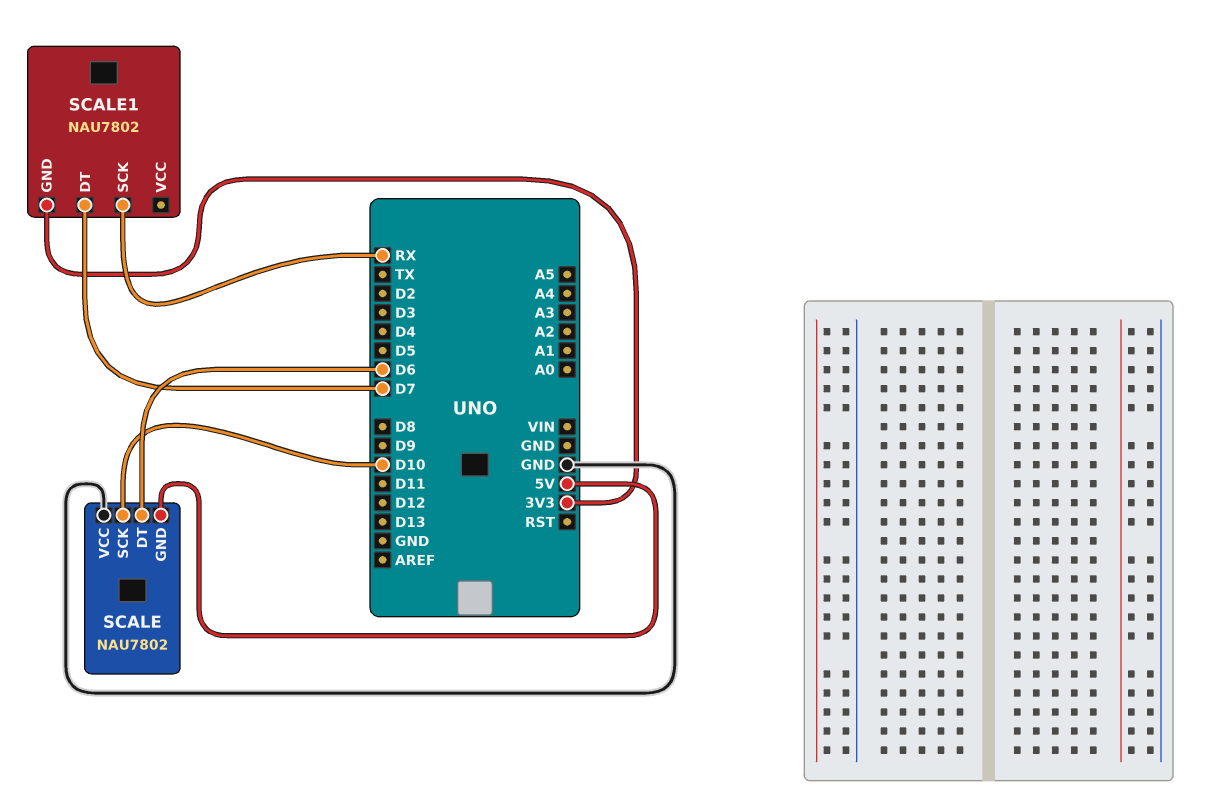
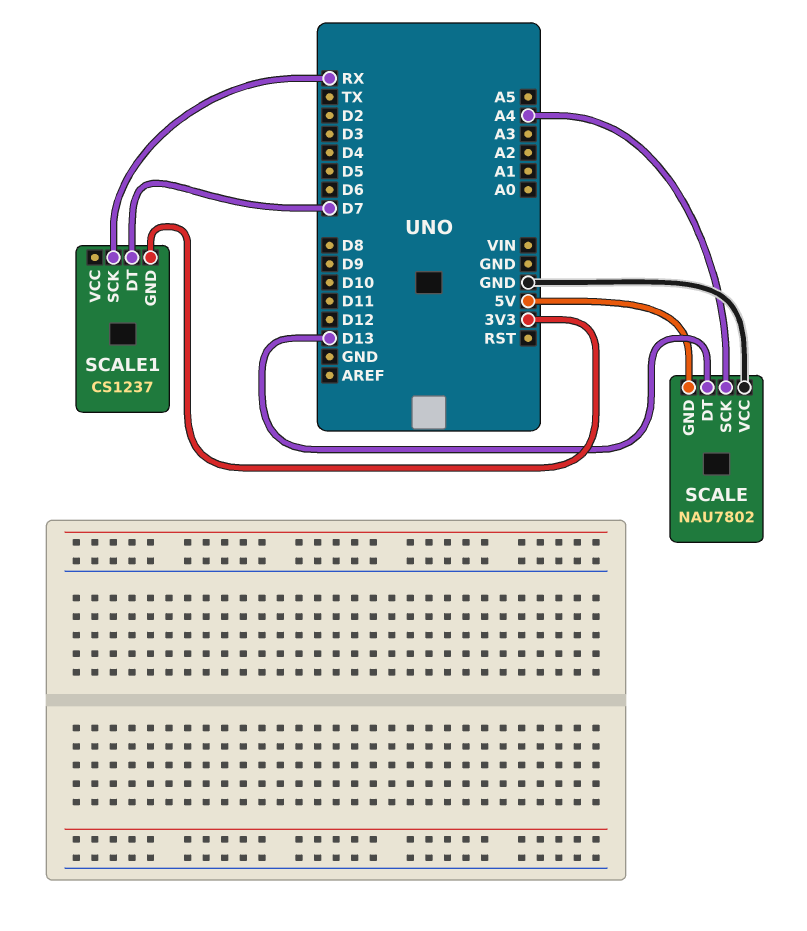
SCALE pin DT: D6 -> D13
SCALE pin SCK: D10 -> A4
SCALE1: NAU7802 -> CS1237

